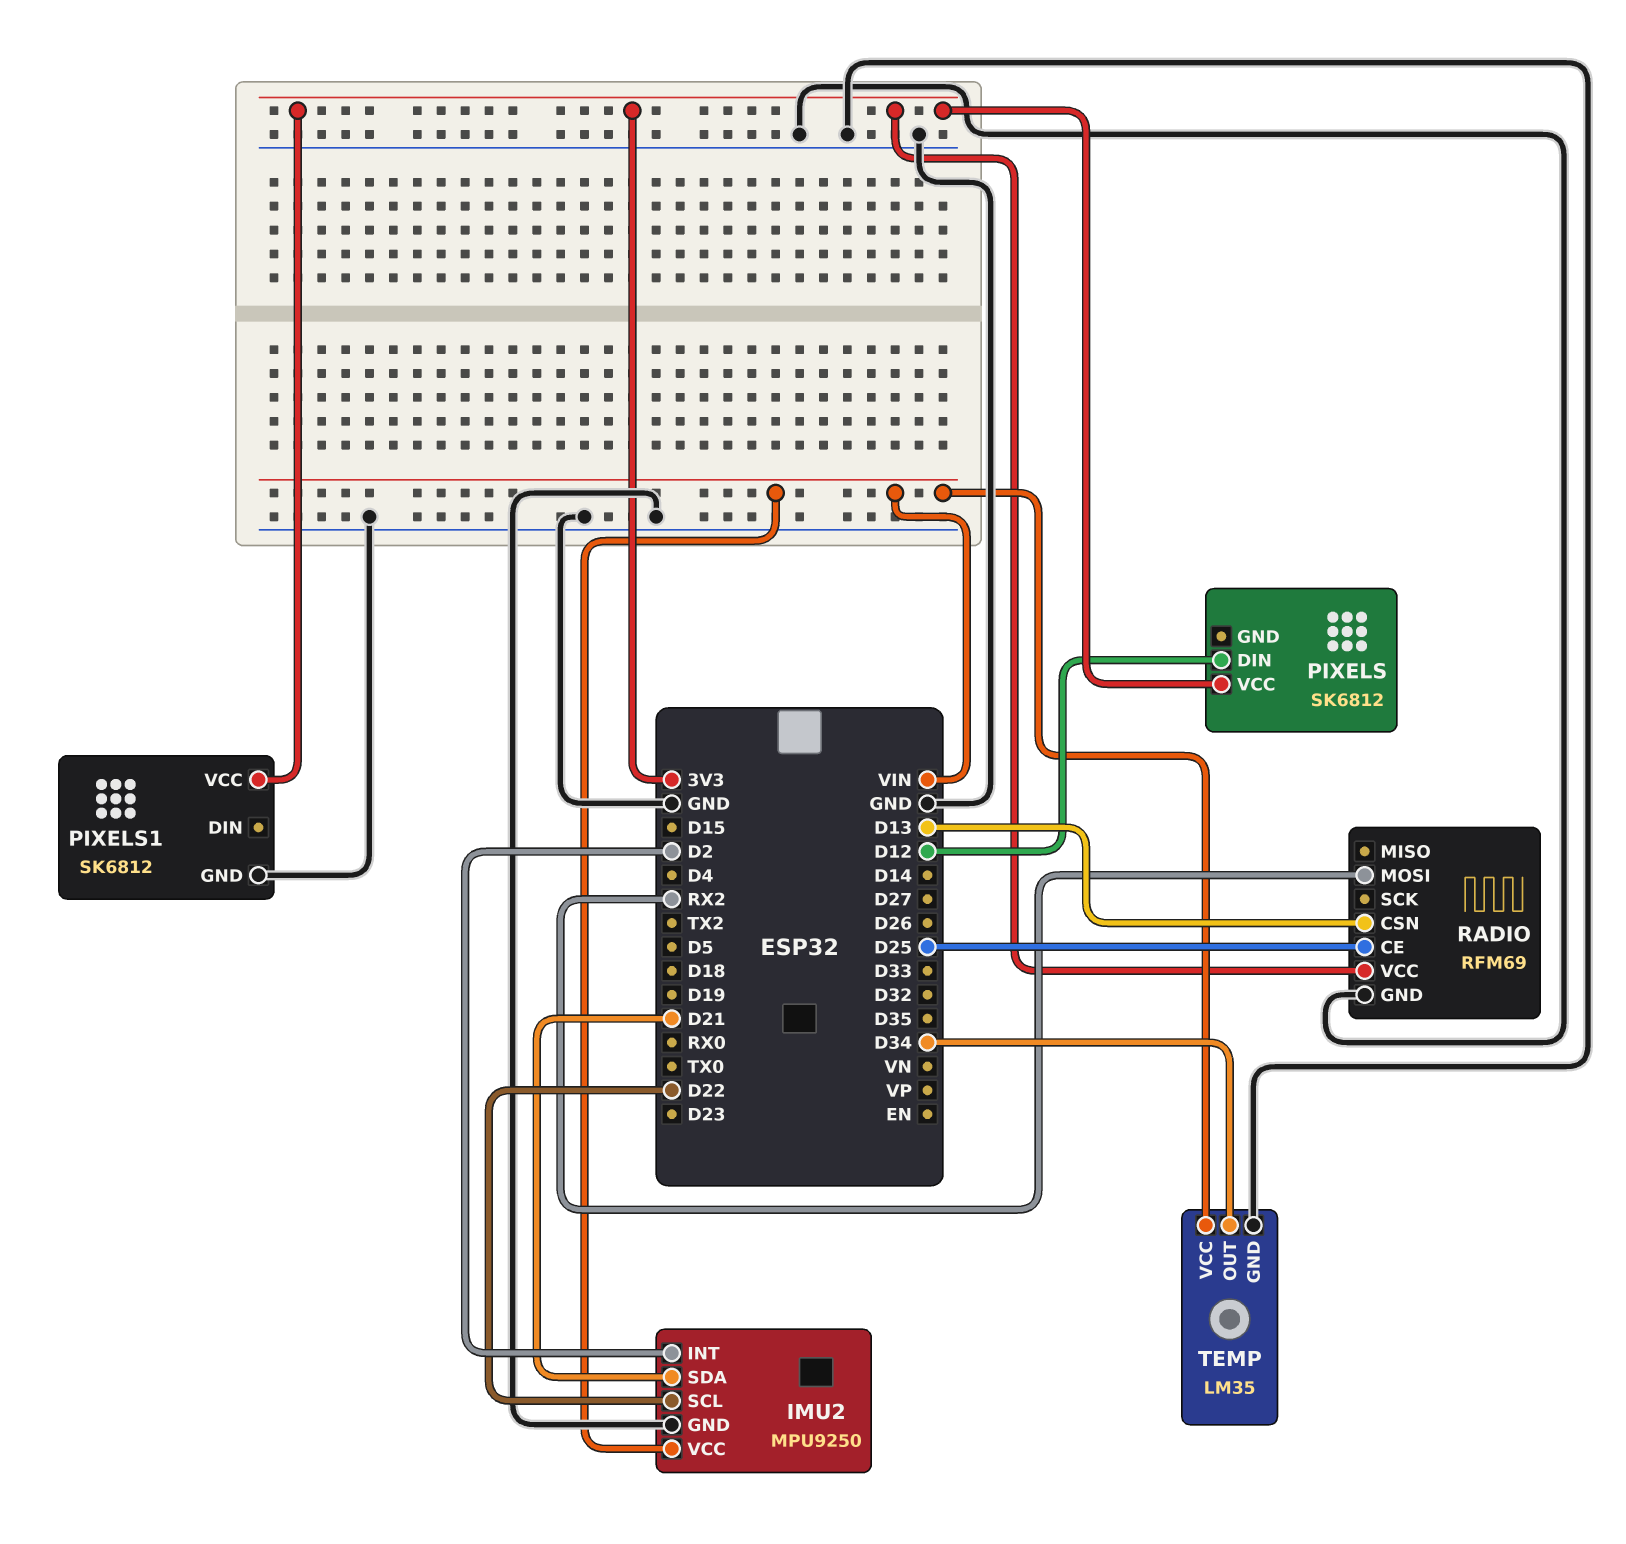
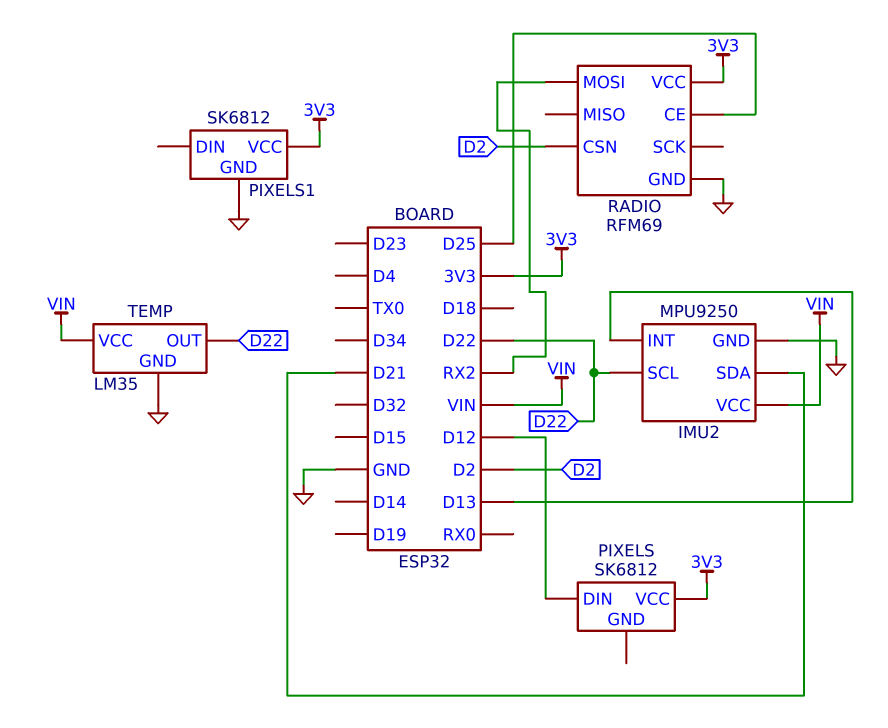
IMU2 pin INT: D2 -> D13
RADIO pin CSN: D13 -> D2
TEMP pin OUT: D34 -> D22

